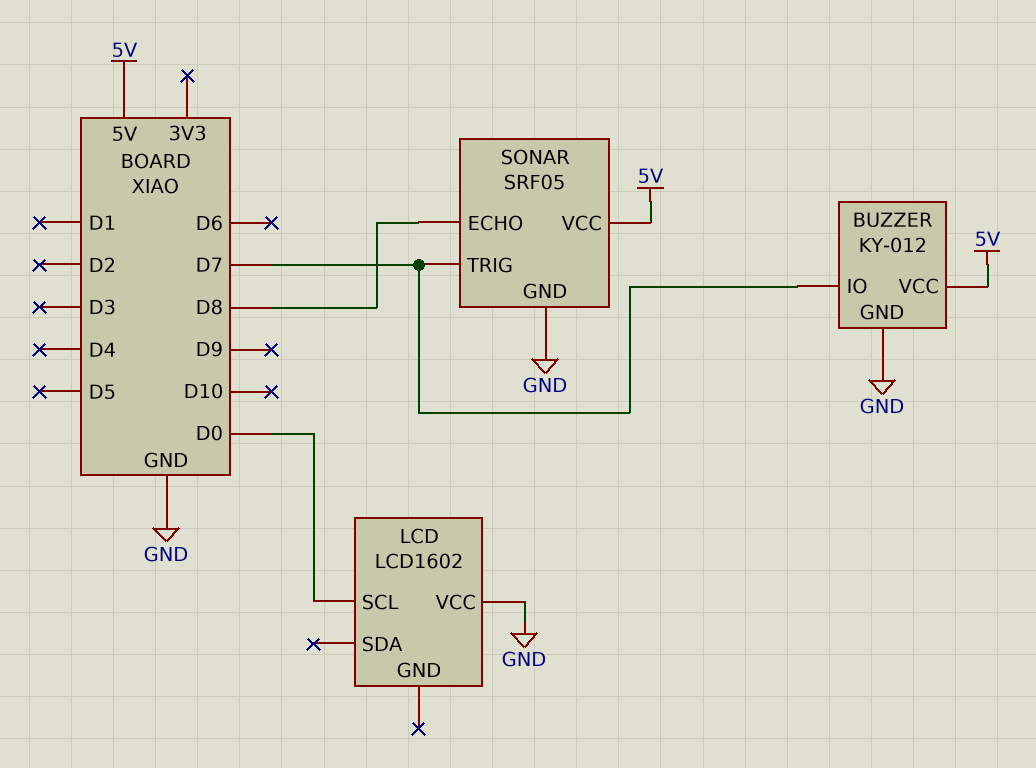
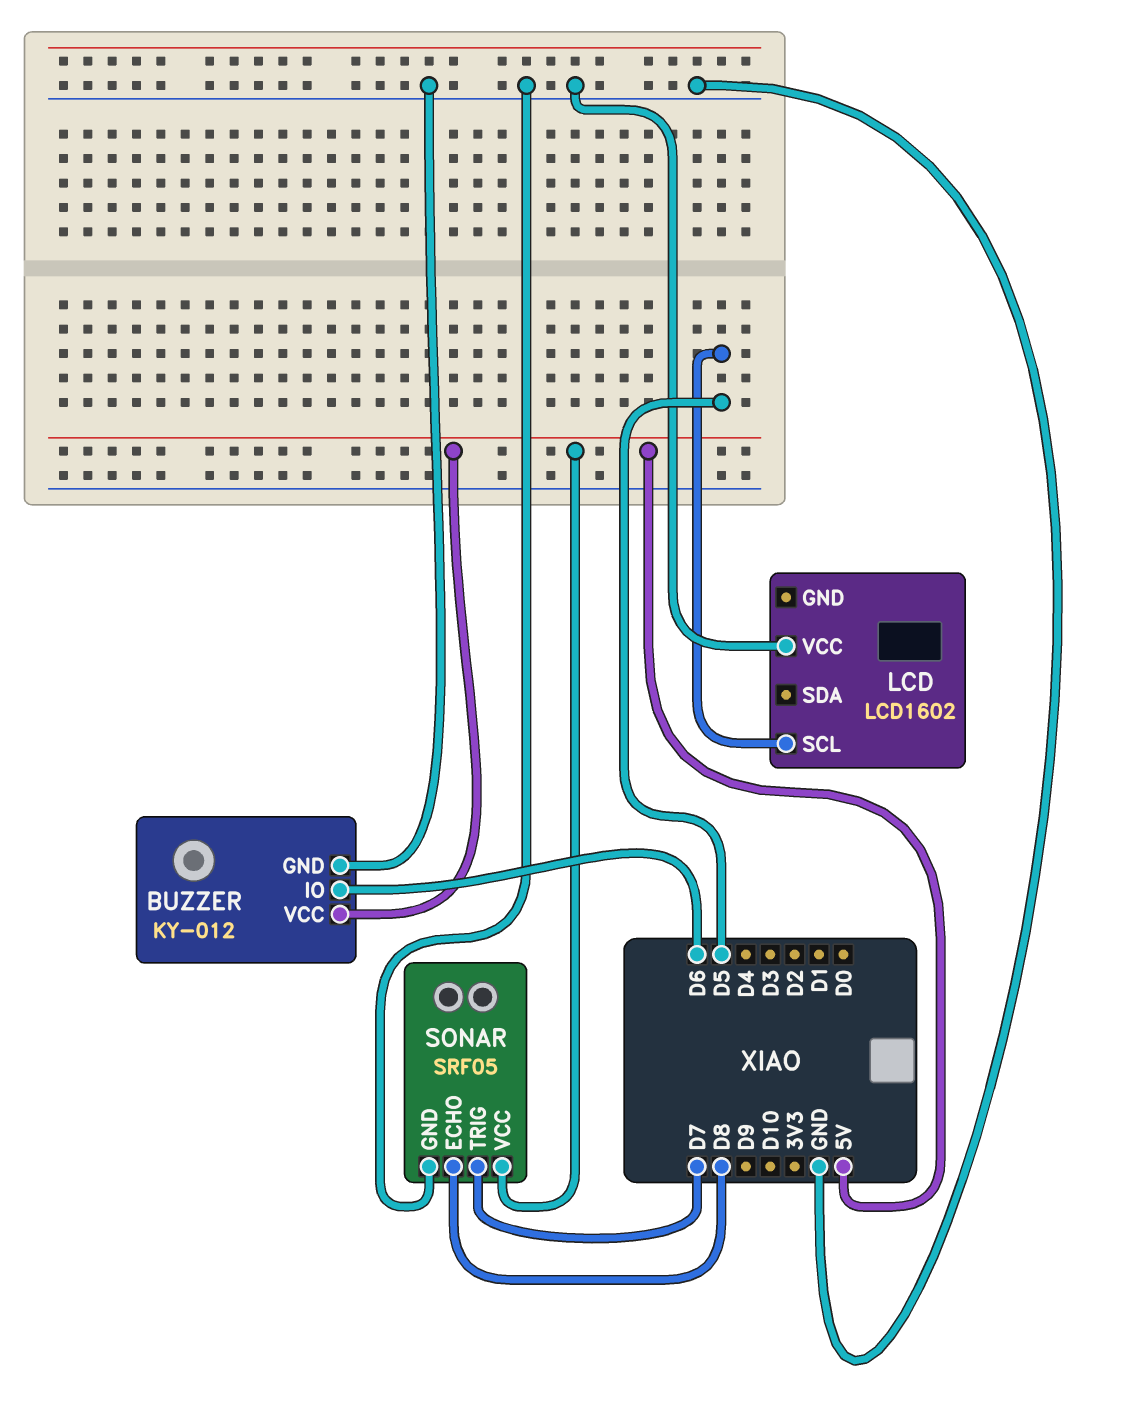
BUZZER pin IO: D7 -> D6
LCD pin SCL: D0 -> D5

